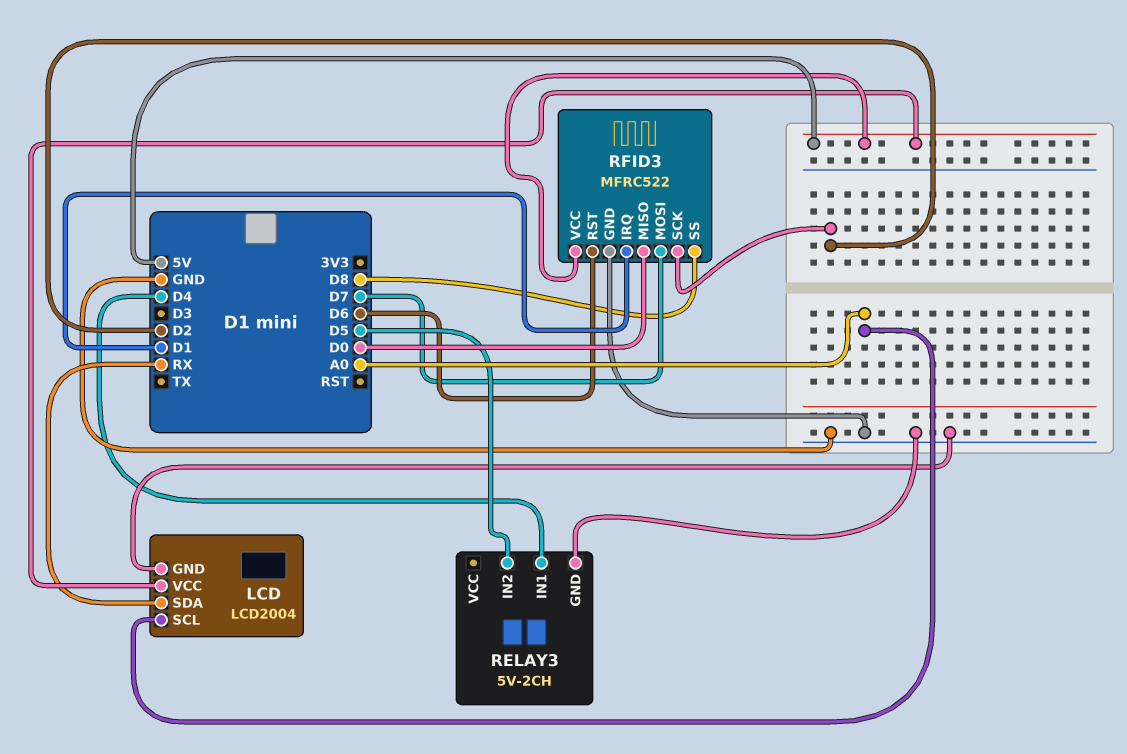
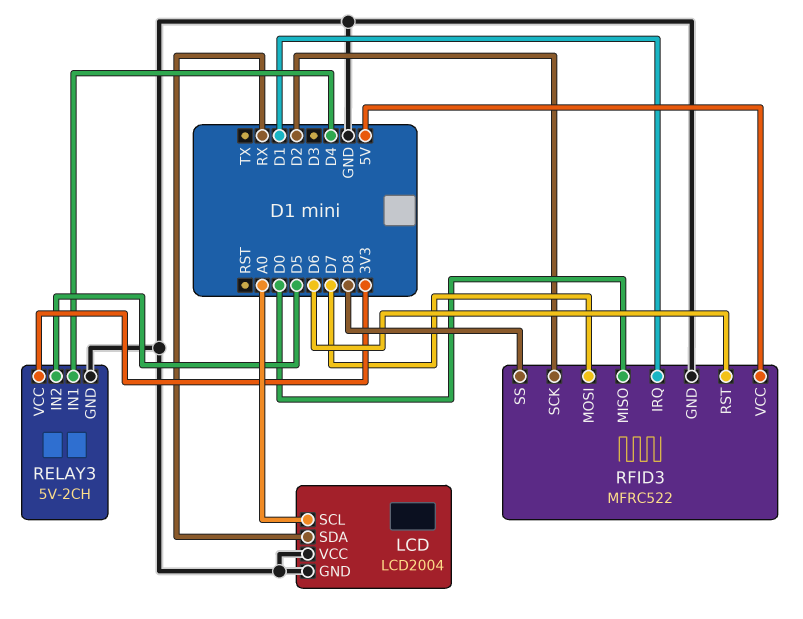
LCD pin VCC: 5V -> GND
RELAY3 pin VCC: none -> 3V3

